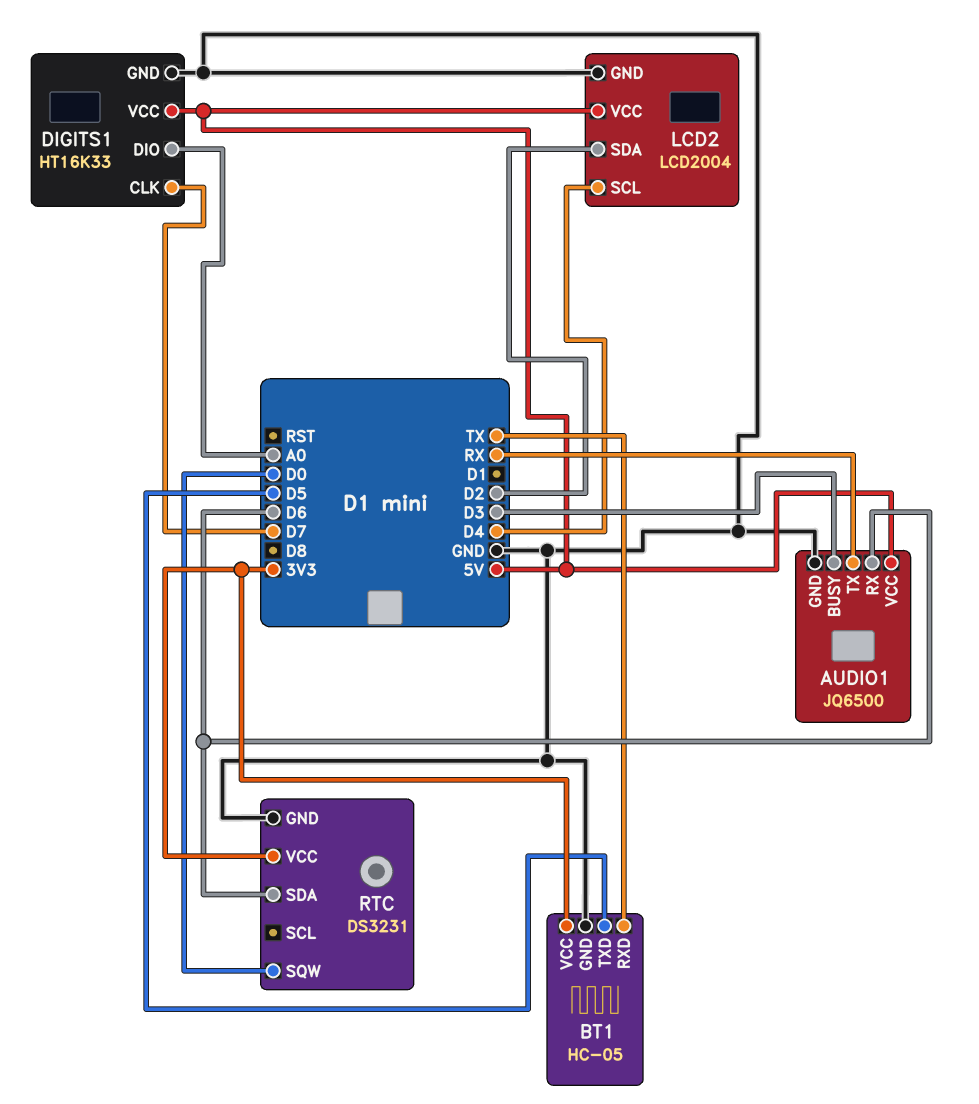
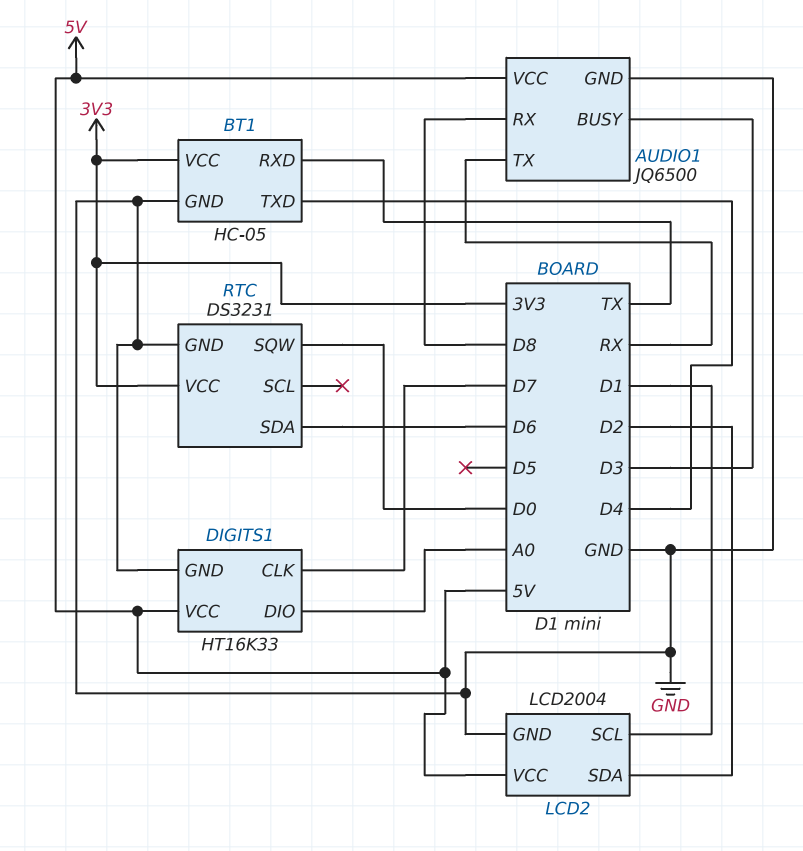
AUDIO1 pin RX: D6 -> D8
BT1 pin TXD: D5 -> D4
LCD2 pin SCL: D4 -> D1

